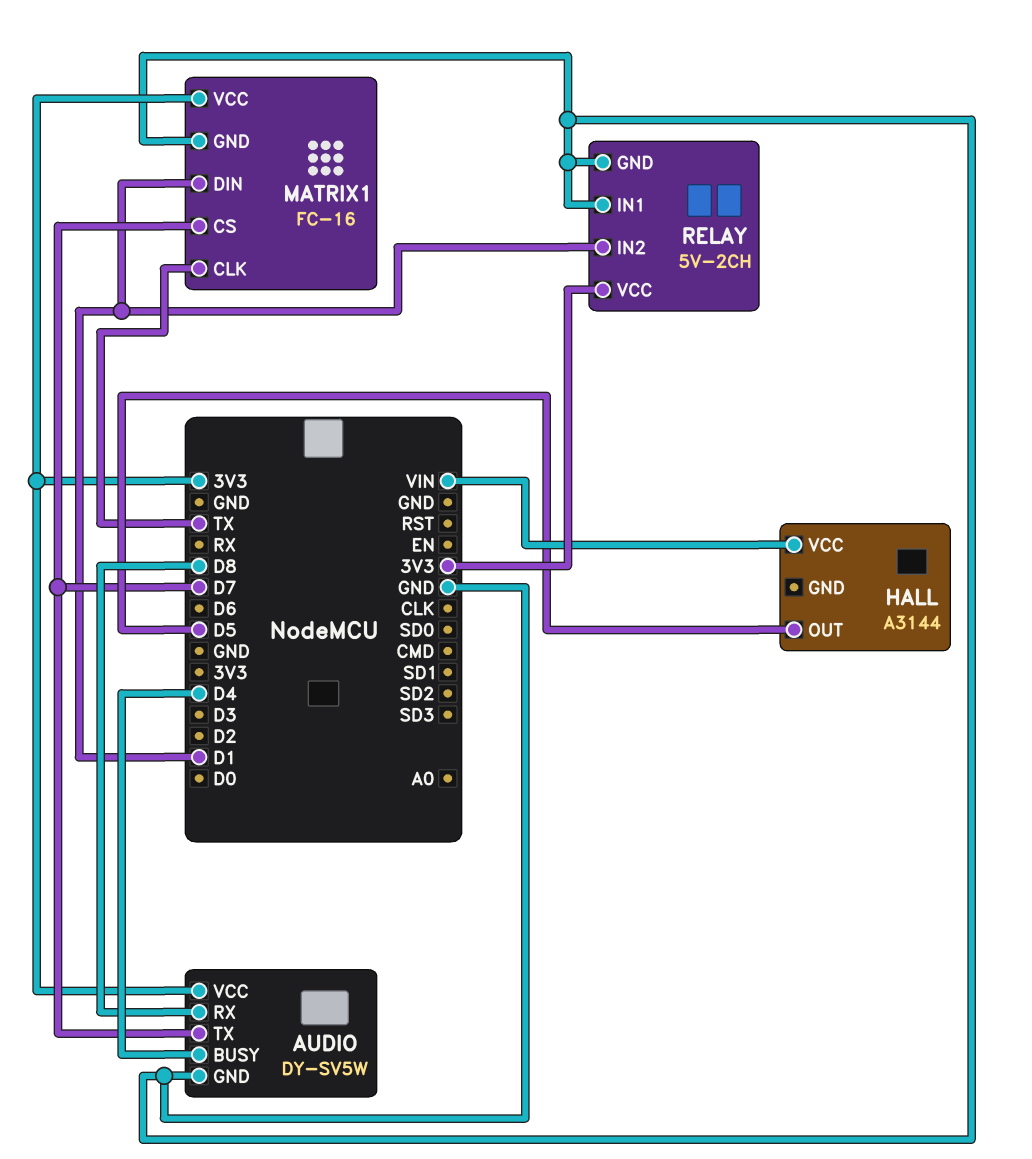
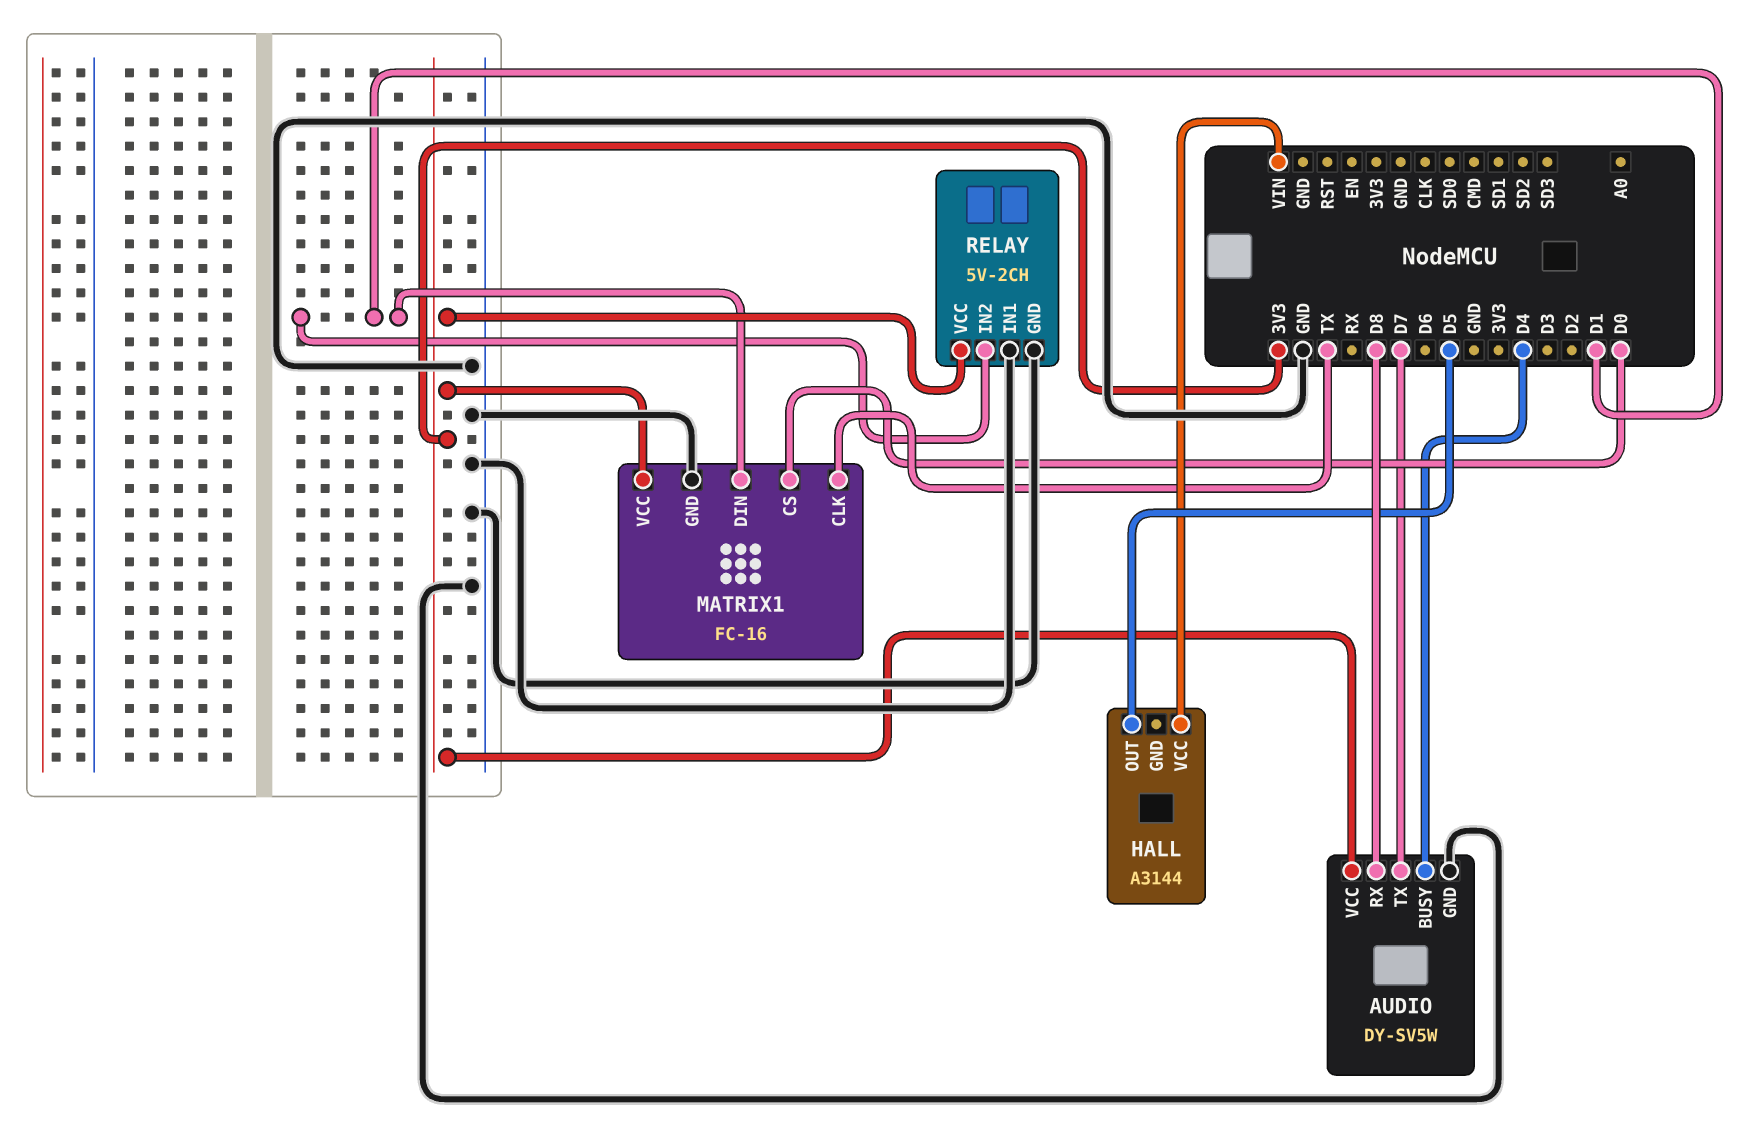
MATRIX1 pin CS: D7 -> D0

